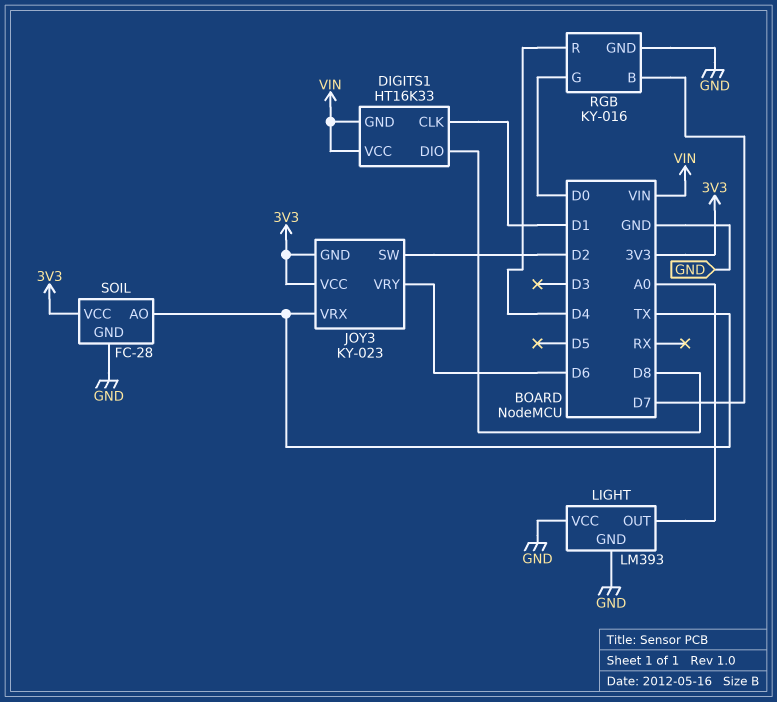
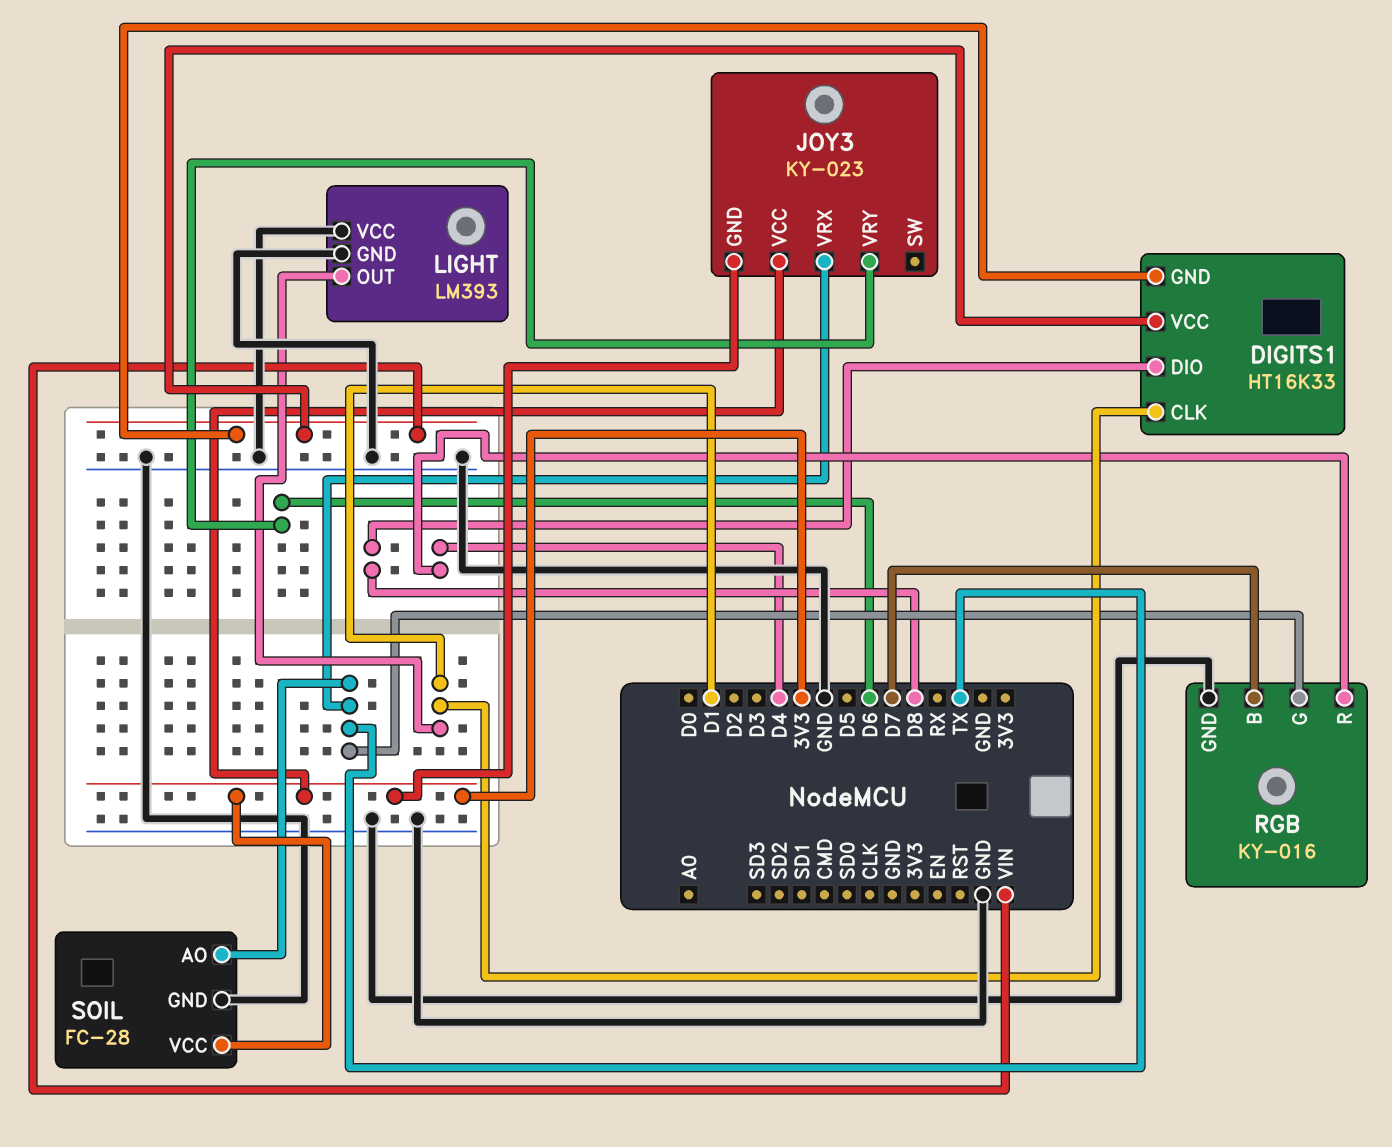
JOY3 pin SW: D2 -> none
LIGHT pin OUT: A0 -> D1
RGB pin G: D0 -> TX

